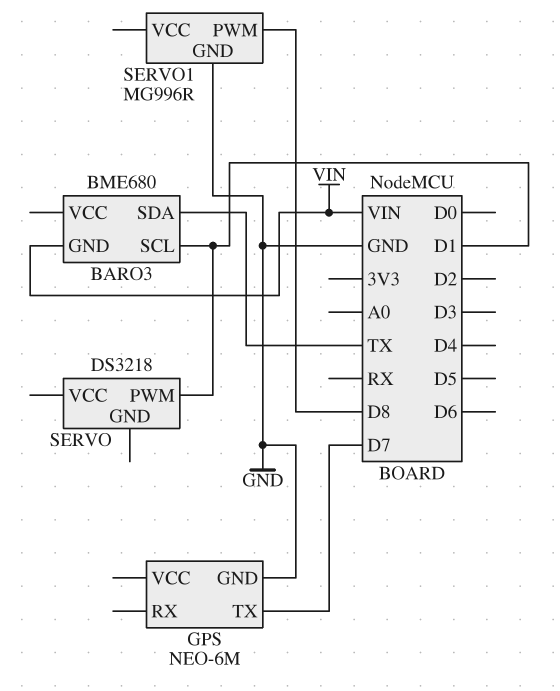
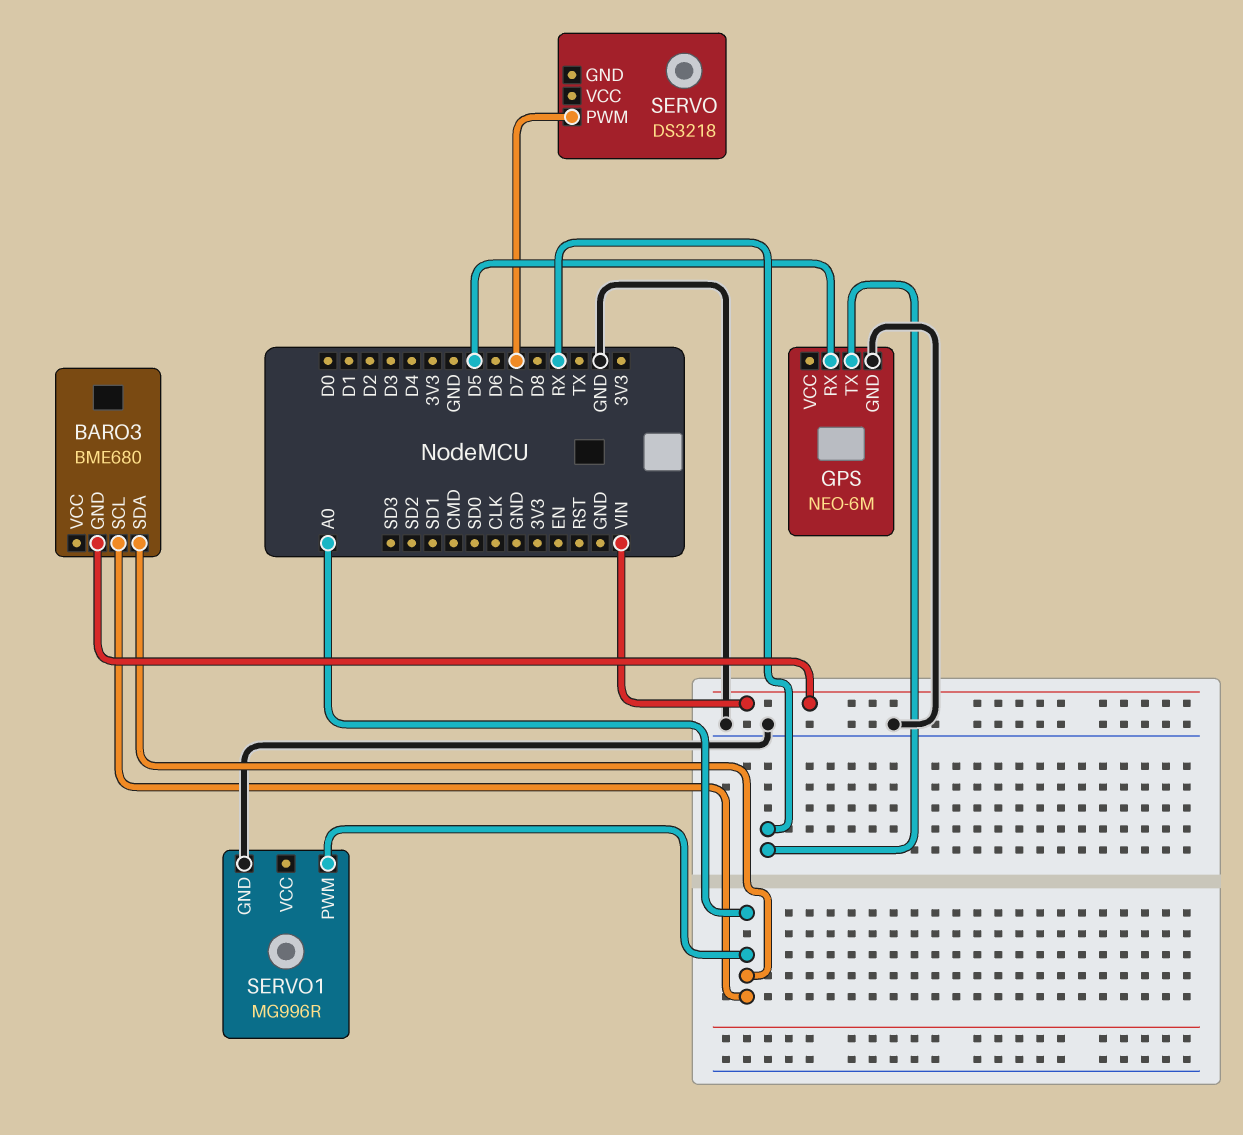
BARO3 pin SCL: D1 -> A0
BARO3 pin SDA: TX -> A0
GPS pin RX: none -> D5
GPS pin TX: D7 -> RX
SERVO pin PWM: D1 -> D7
SERVO1 pin PWM: D8 -> A0

